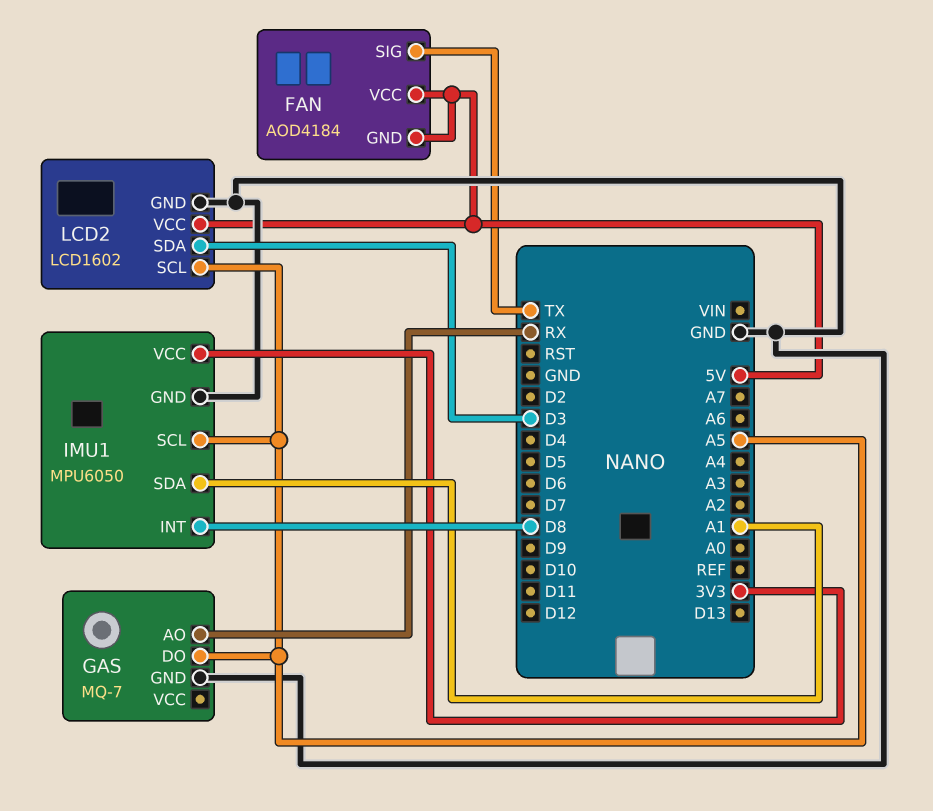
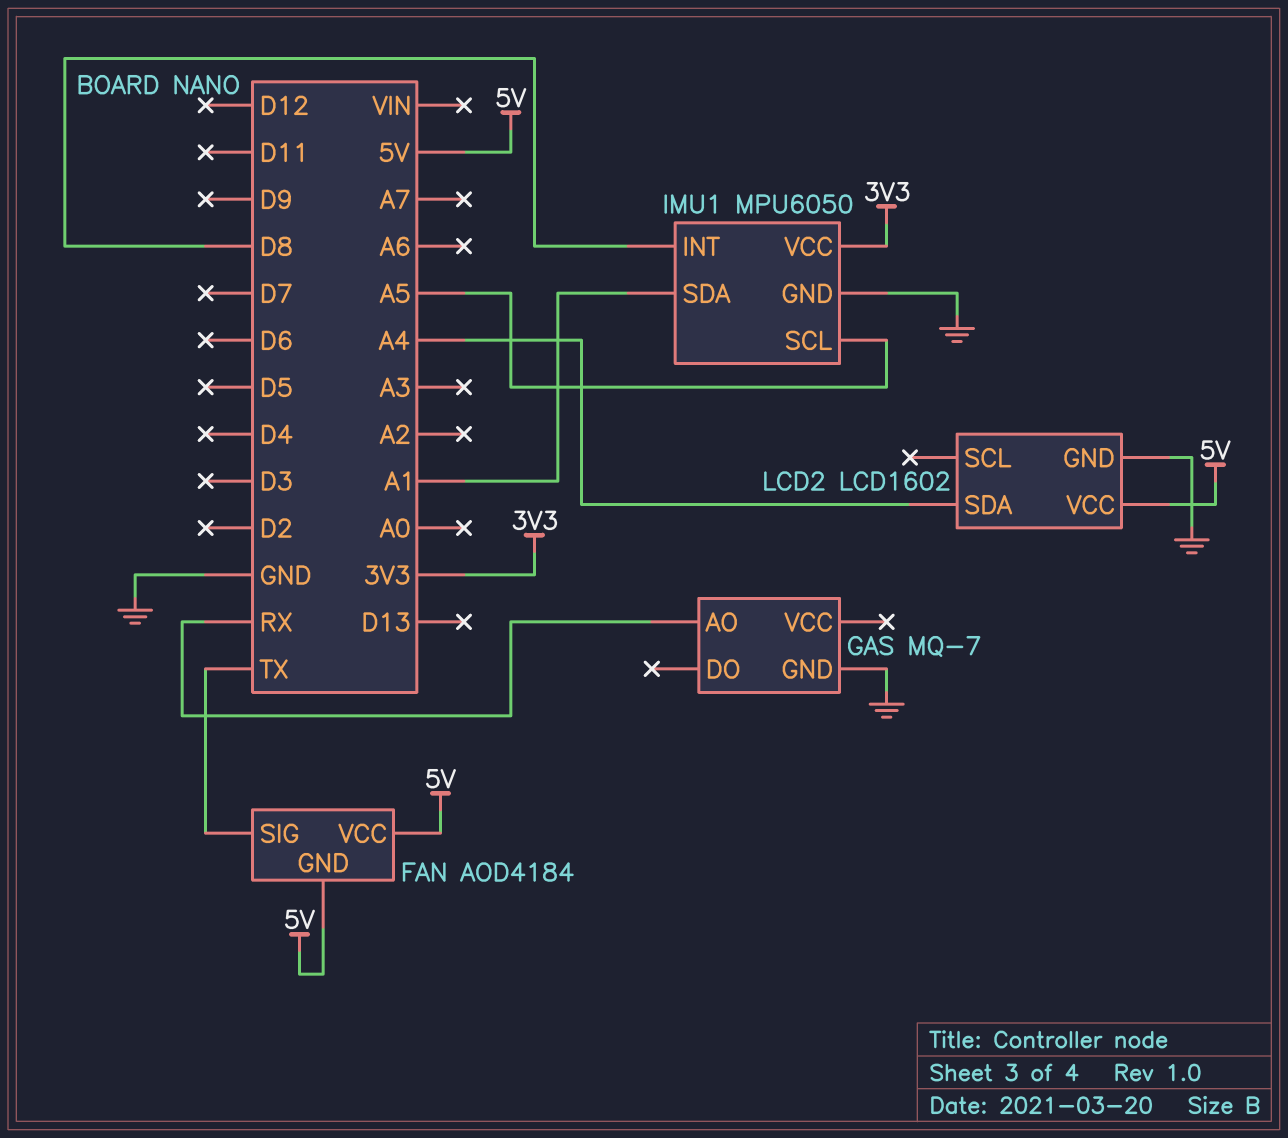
GAS pin DO: A5 -> none
LCD2 pin SCL: A5 -> none
LCD2 pin SDA: D3 -> A4

